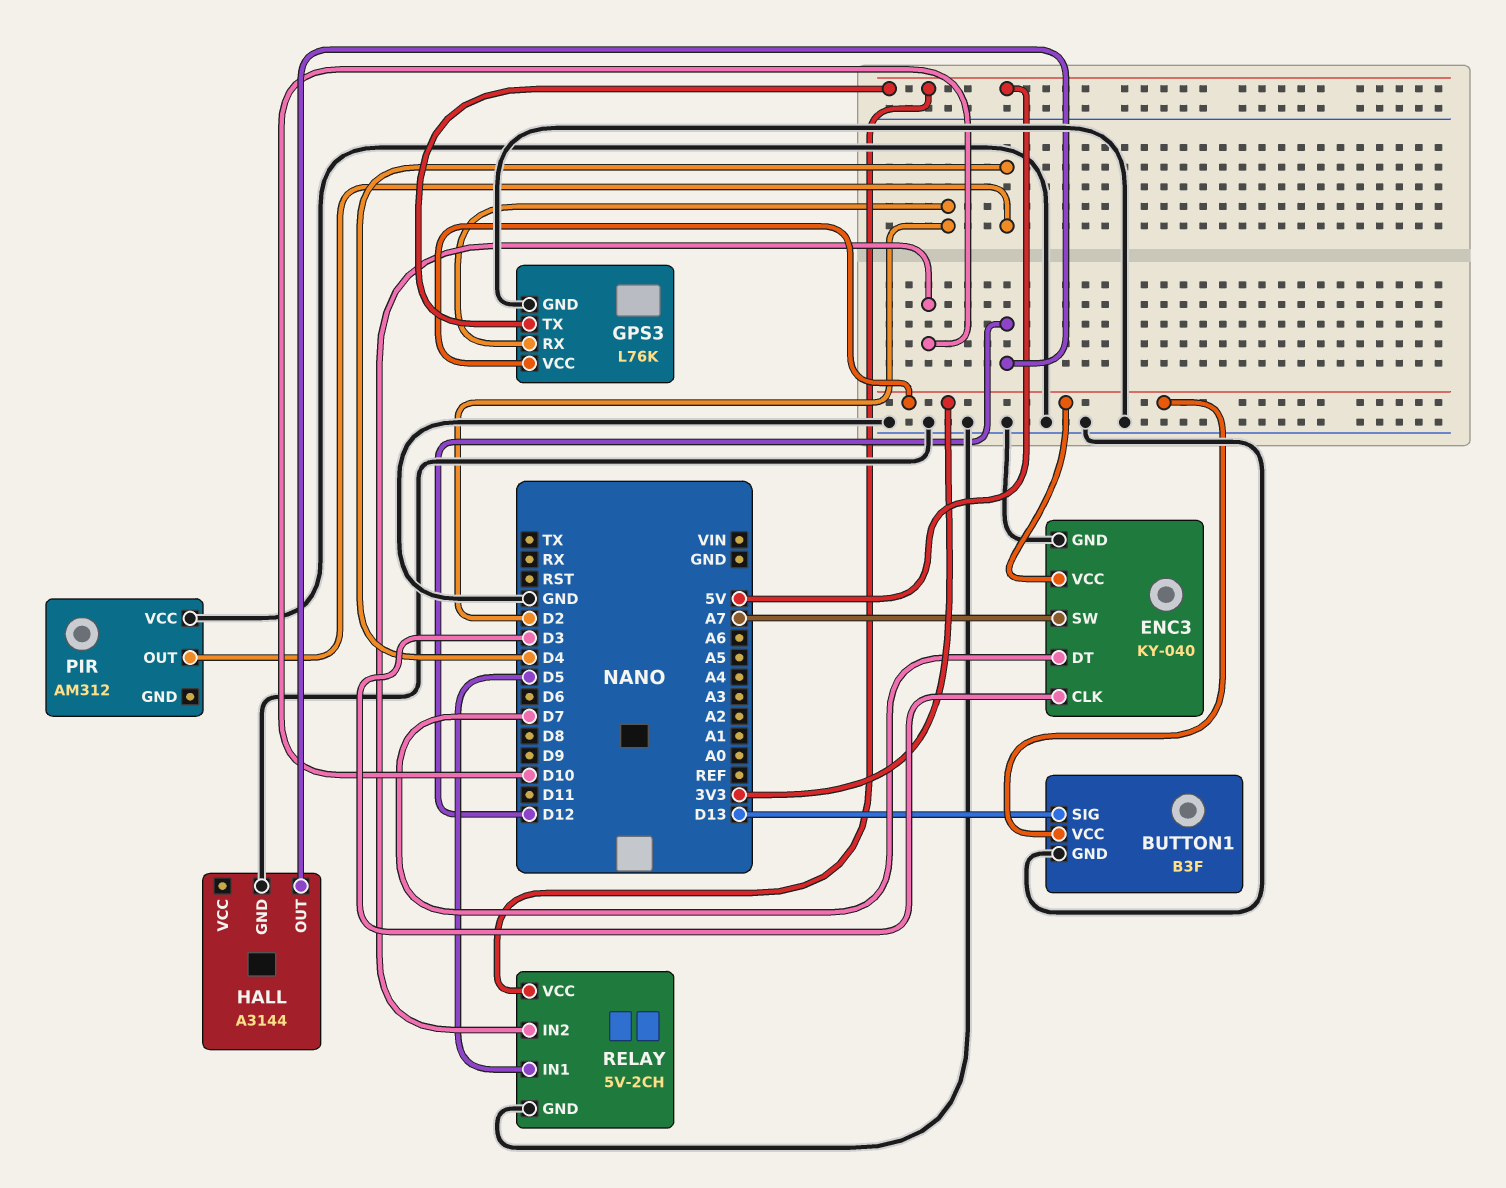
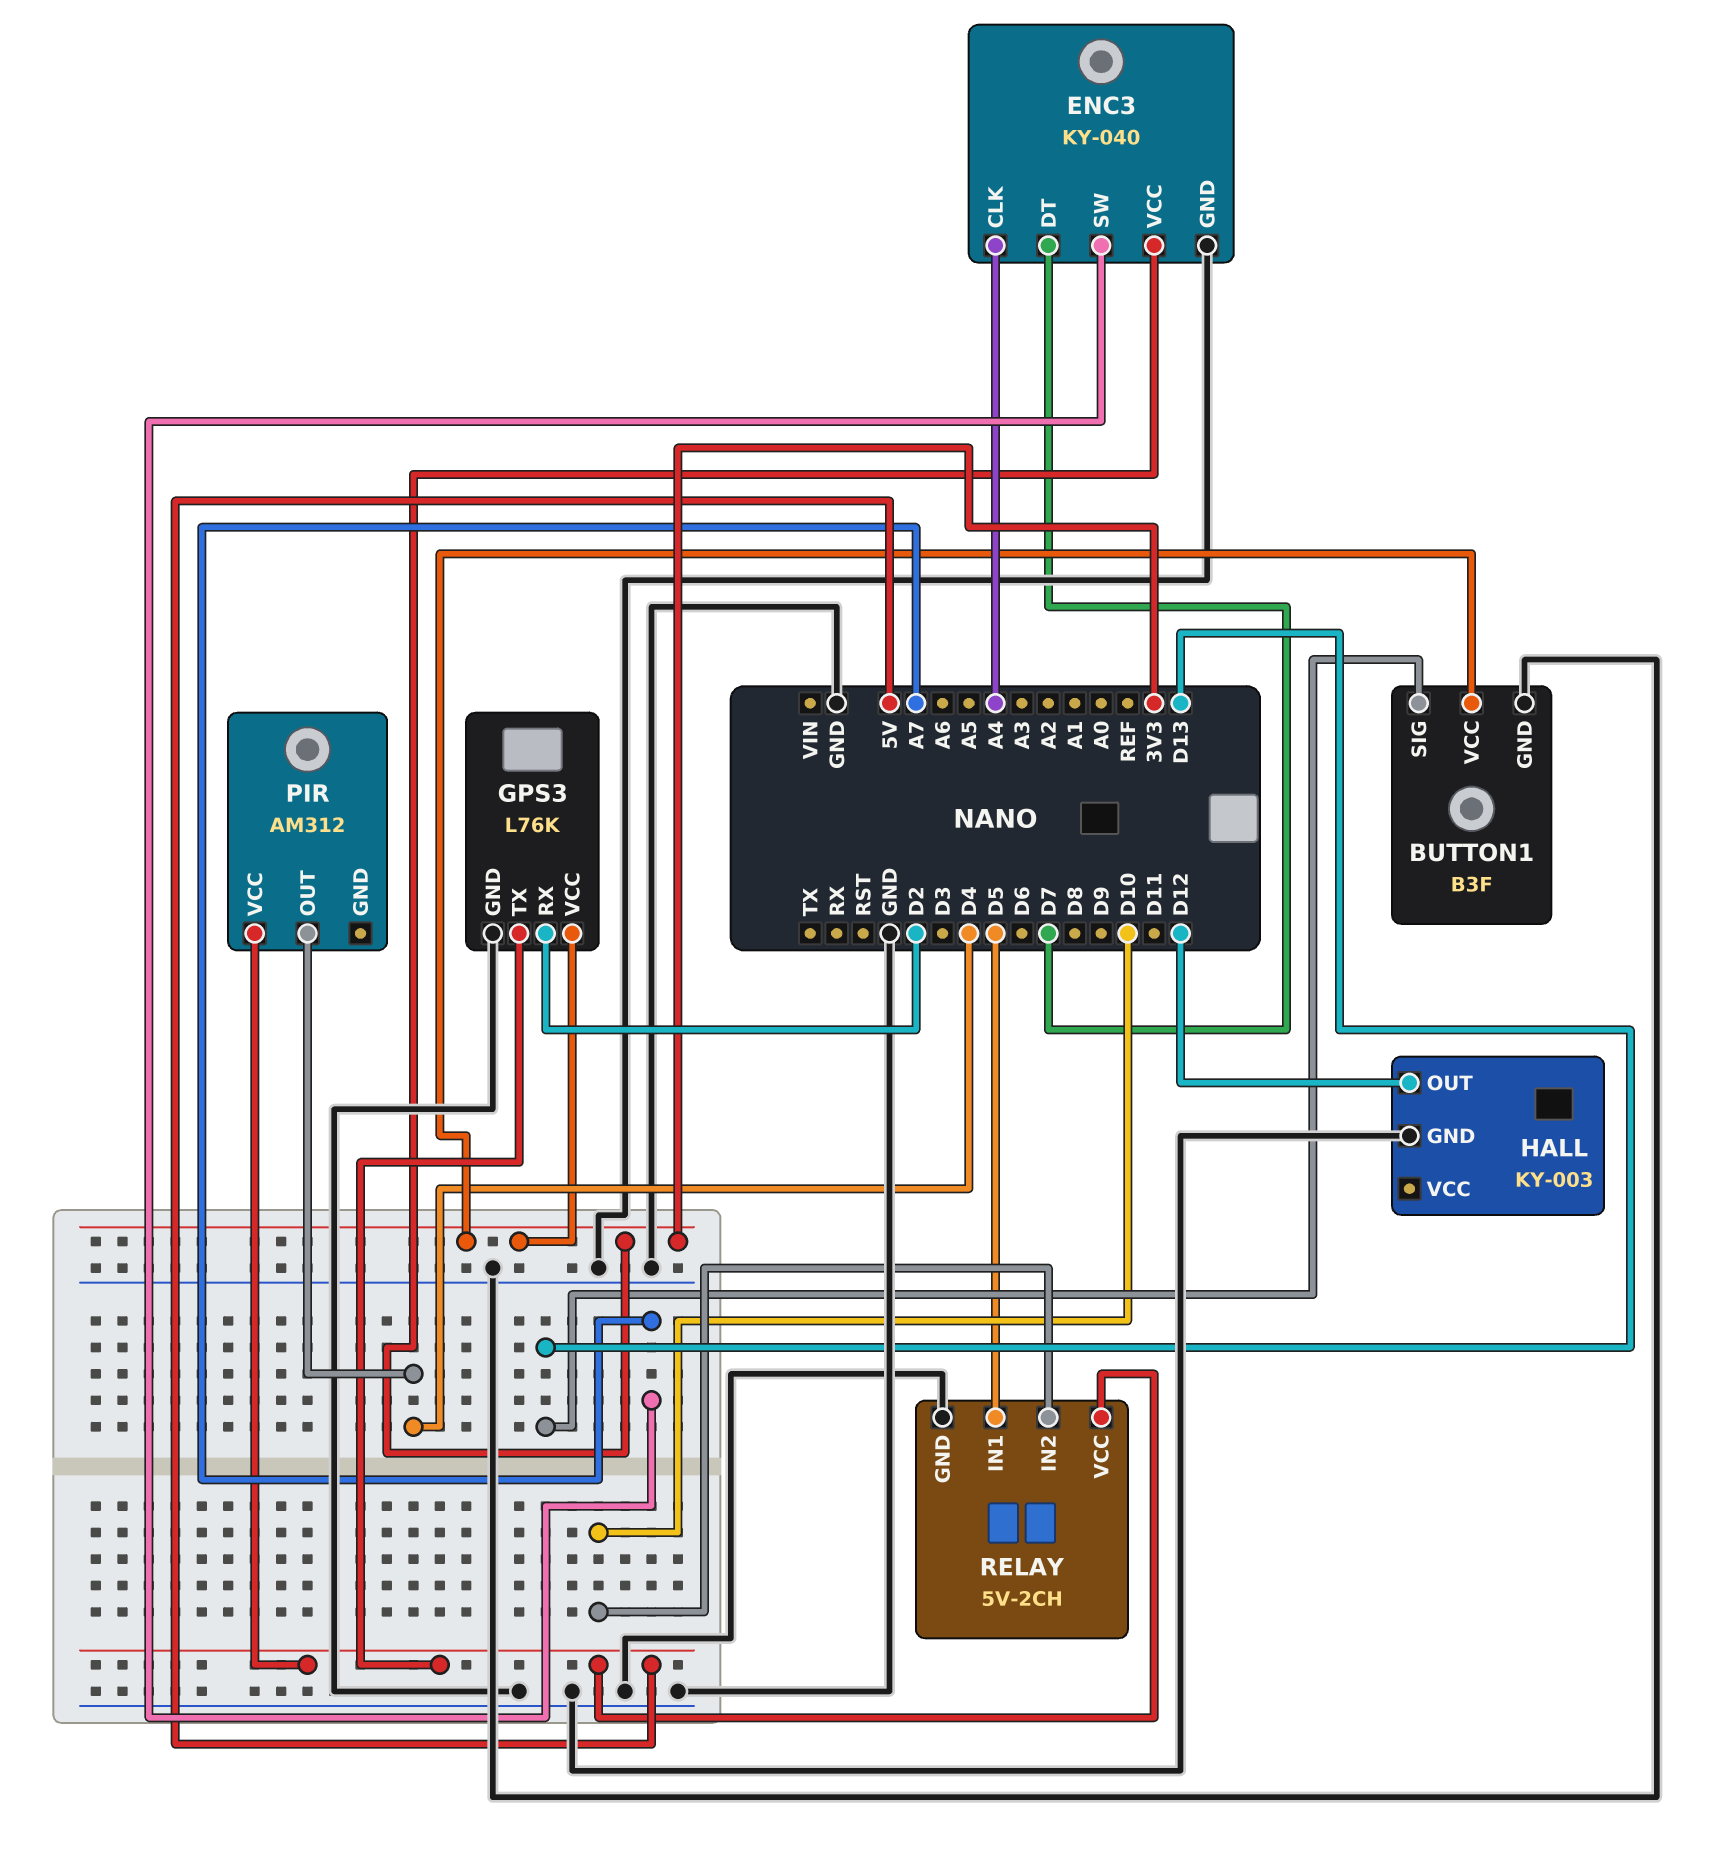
ENC3 pin CLK: D3 -> A4
HALL: A3144 -> KY-003
PIR pin VCC: GND -> 5V

